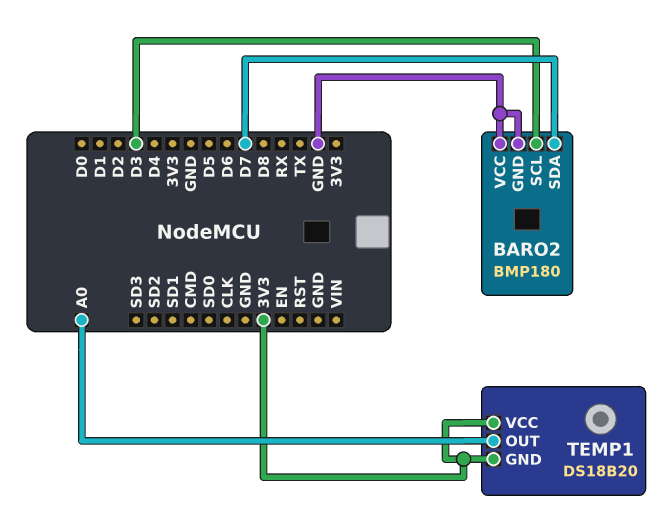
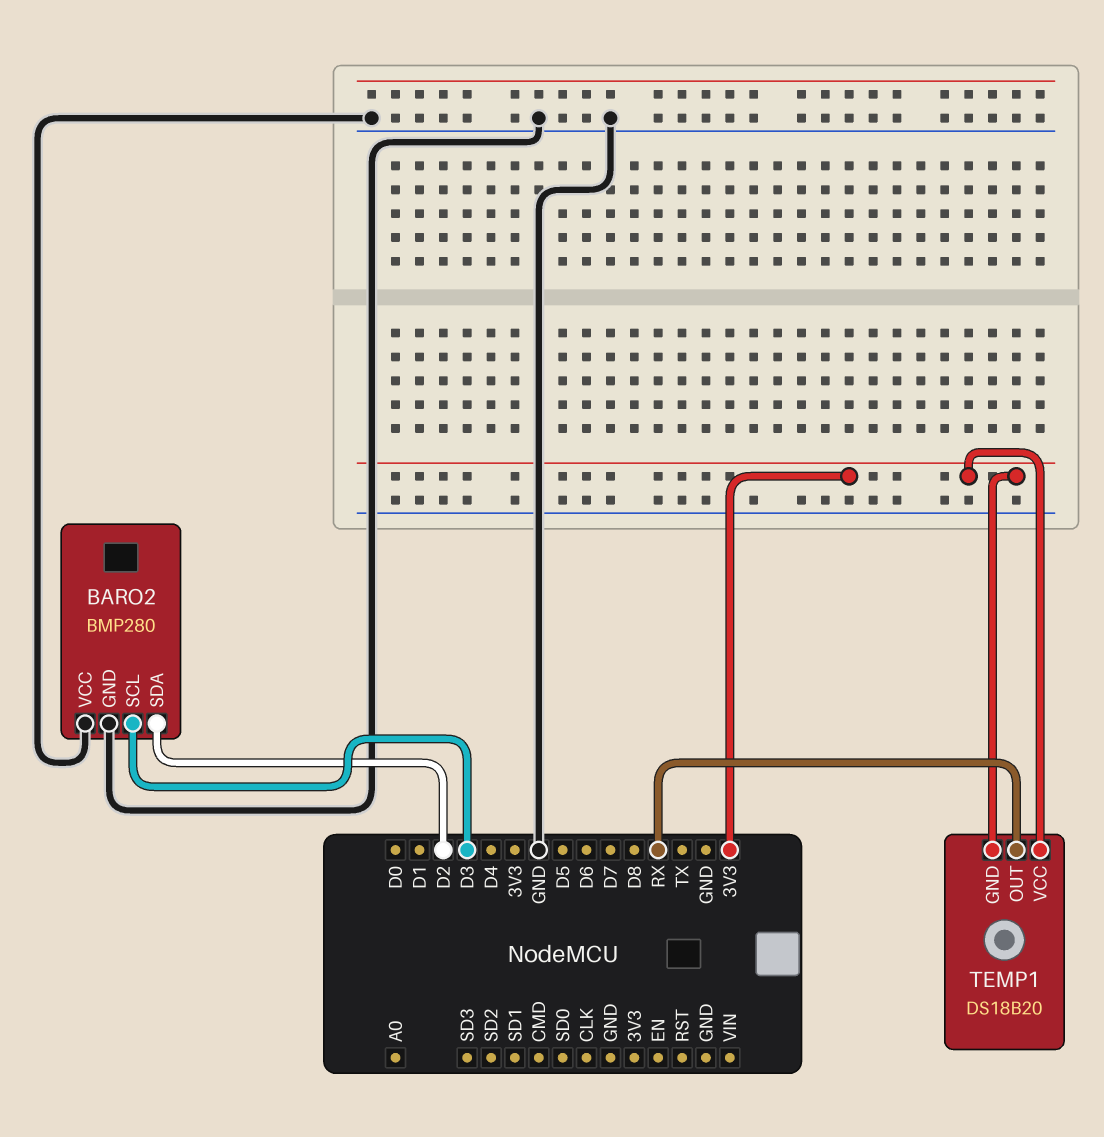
BARO2: BMP180 -> BMP280
BARO2 pin SDA: D7 -> D2
TEMP1 pin OUT: A0 -> RX

